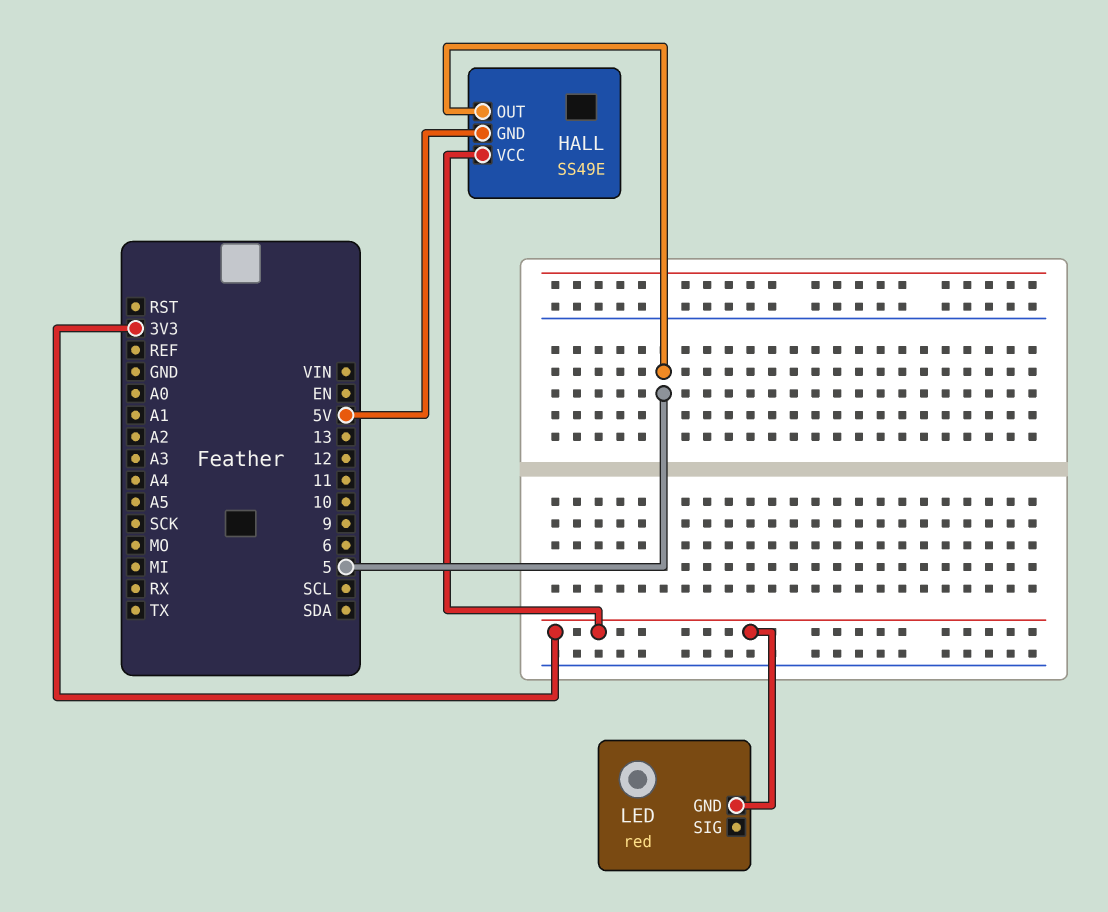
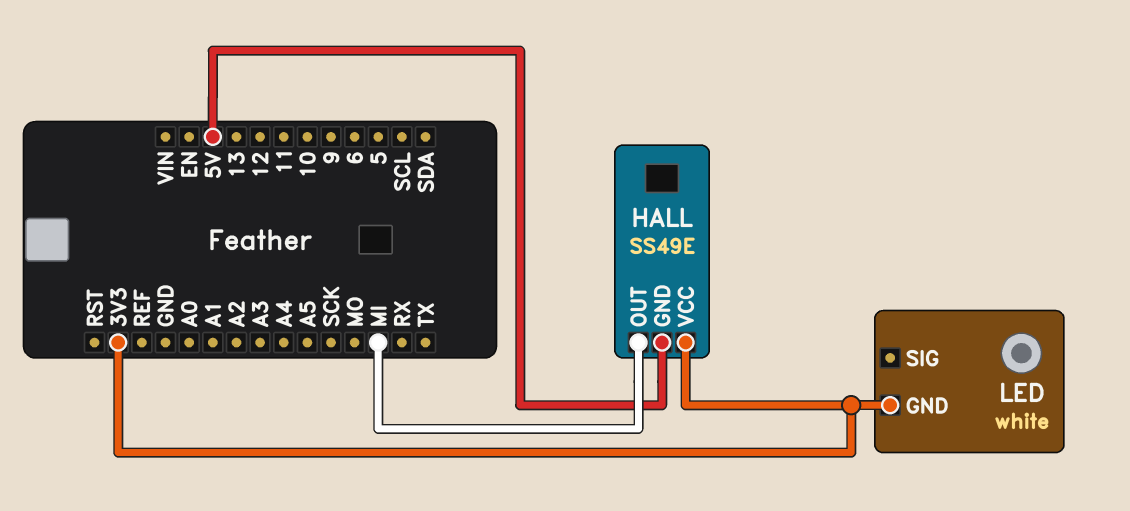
HALL pin OUT: 5 -> MI
LED: red -> white

